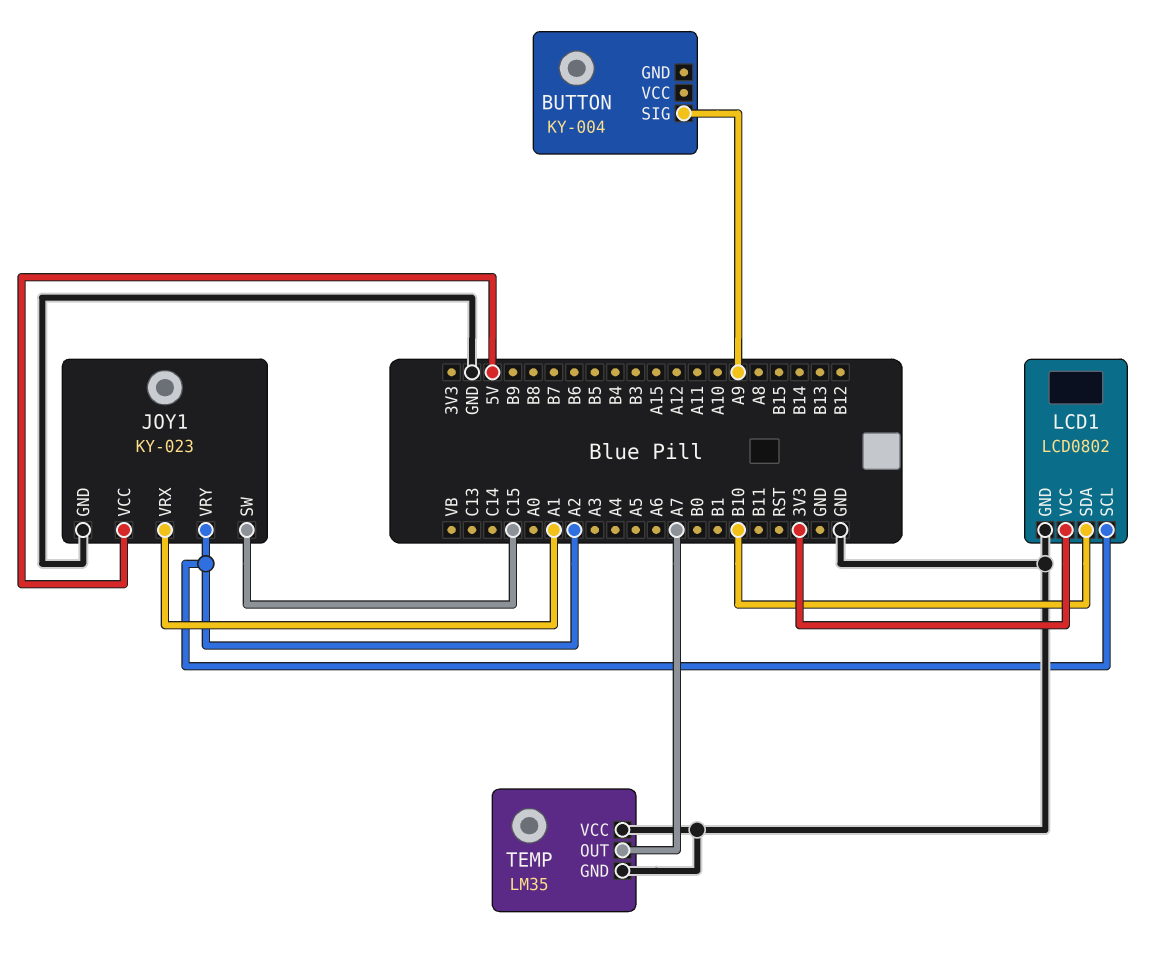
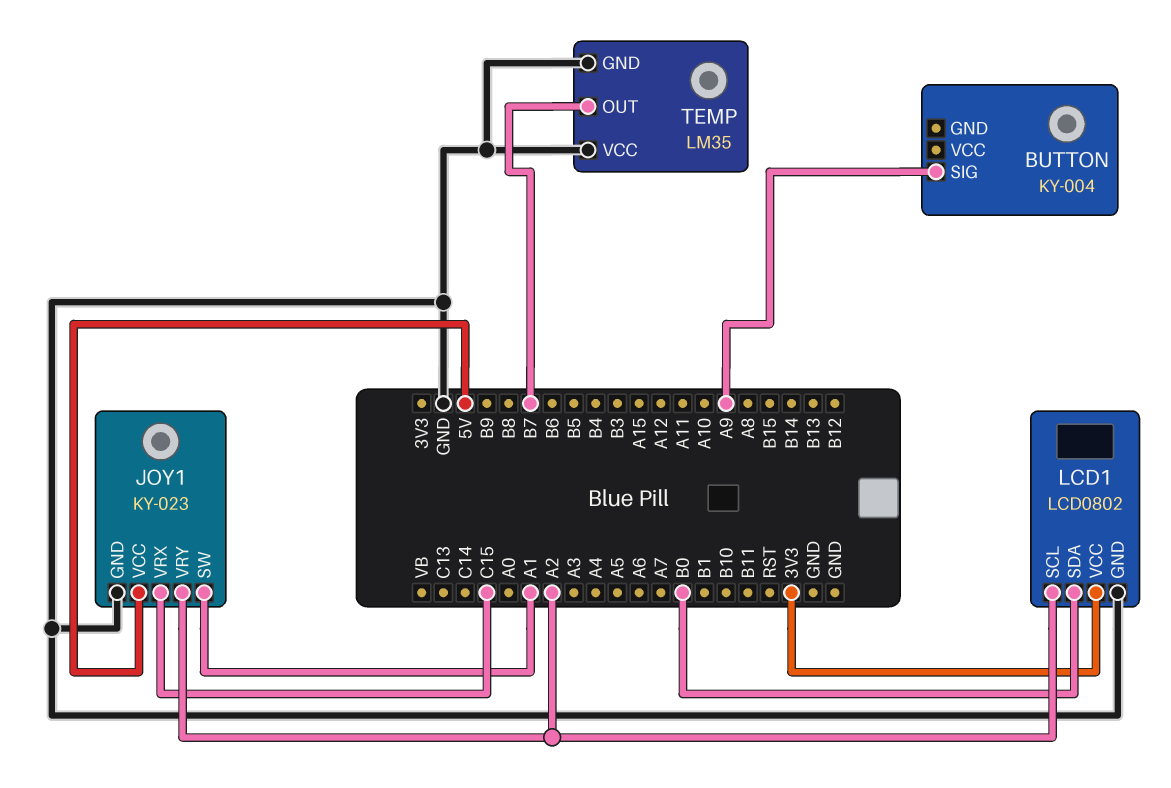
JOY1 pin SW: C15 -> A1
JOY1 pin VRX: A1 -> C15
LCD1 pin SDA: B10 -> B0
TEMP pin OUT: A7 -> B7

